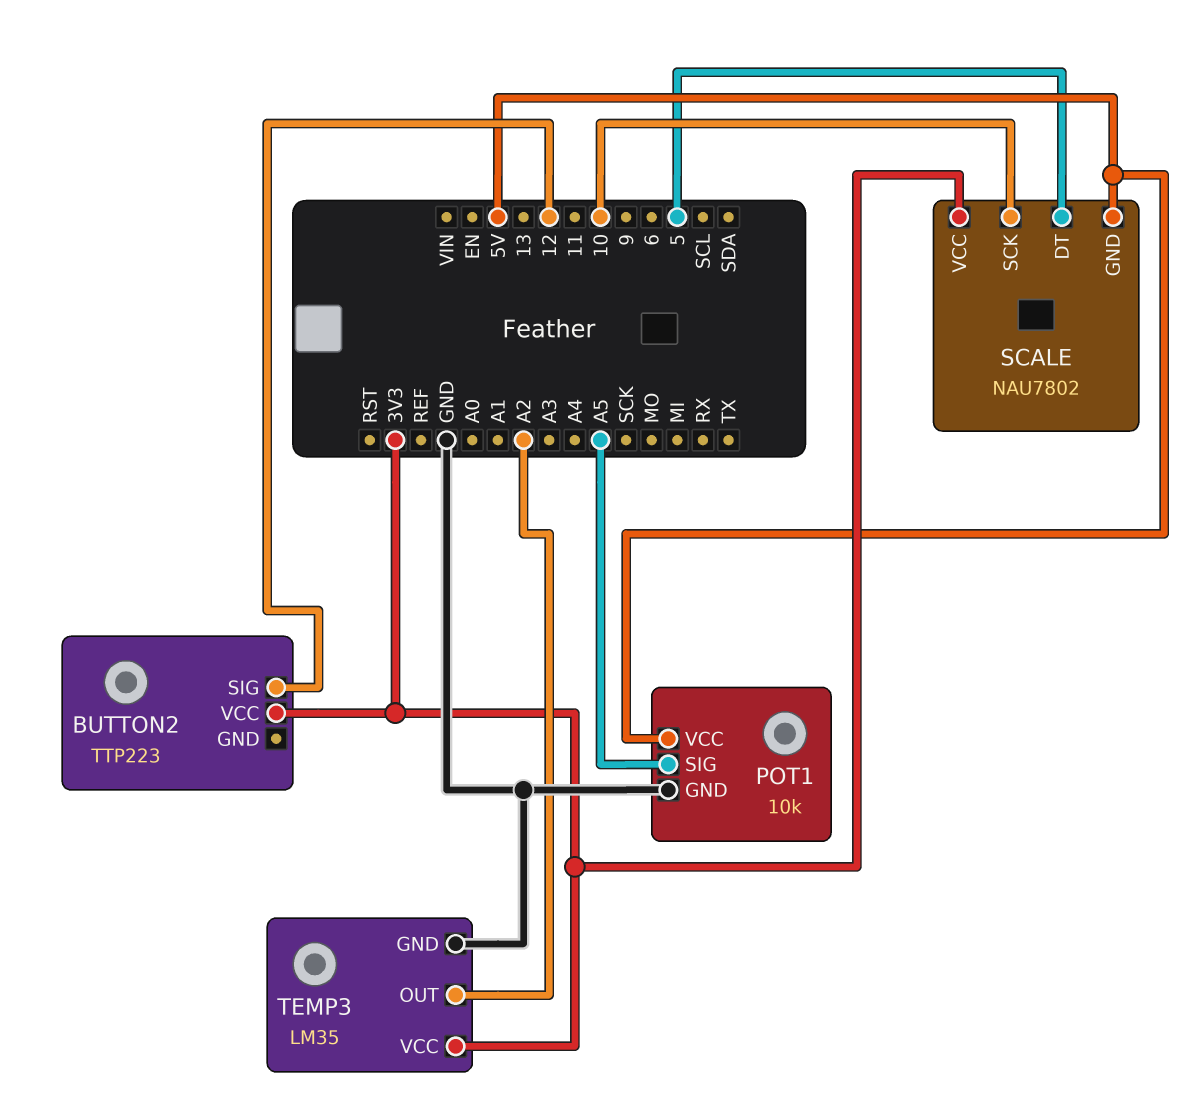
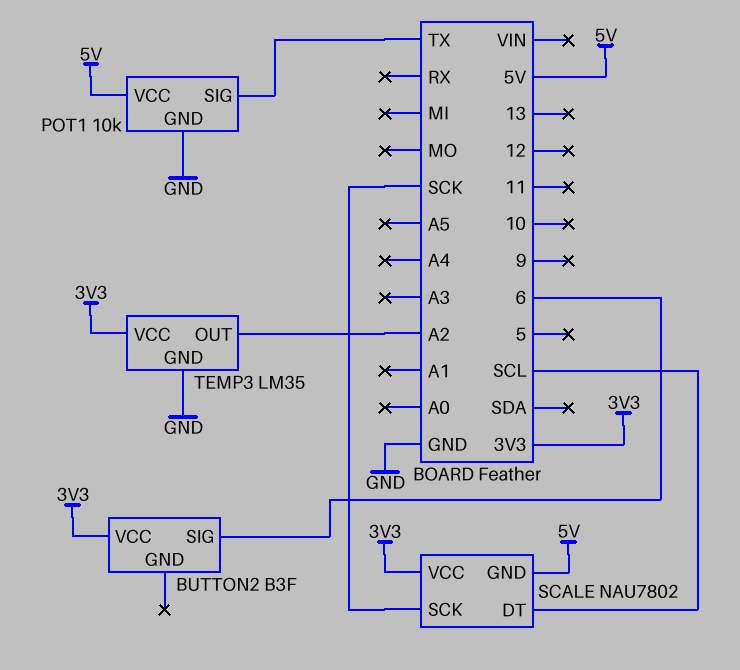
BUTTON2: TTP223 -> B3F
BUTTON2 pin SIG: 12 -> 6
POT1 pin SIG: A5 -> TX
SCALE pin DT: 5 -> SCL
SCALE pin SCK: 10 -> SCK

